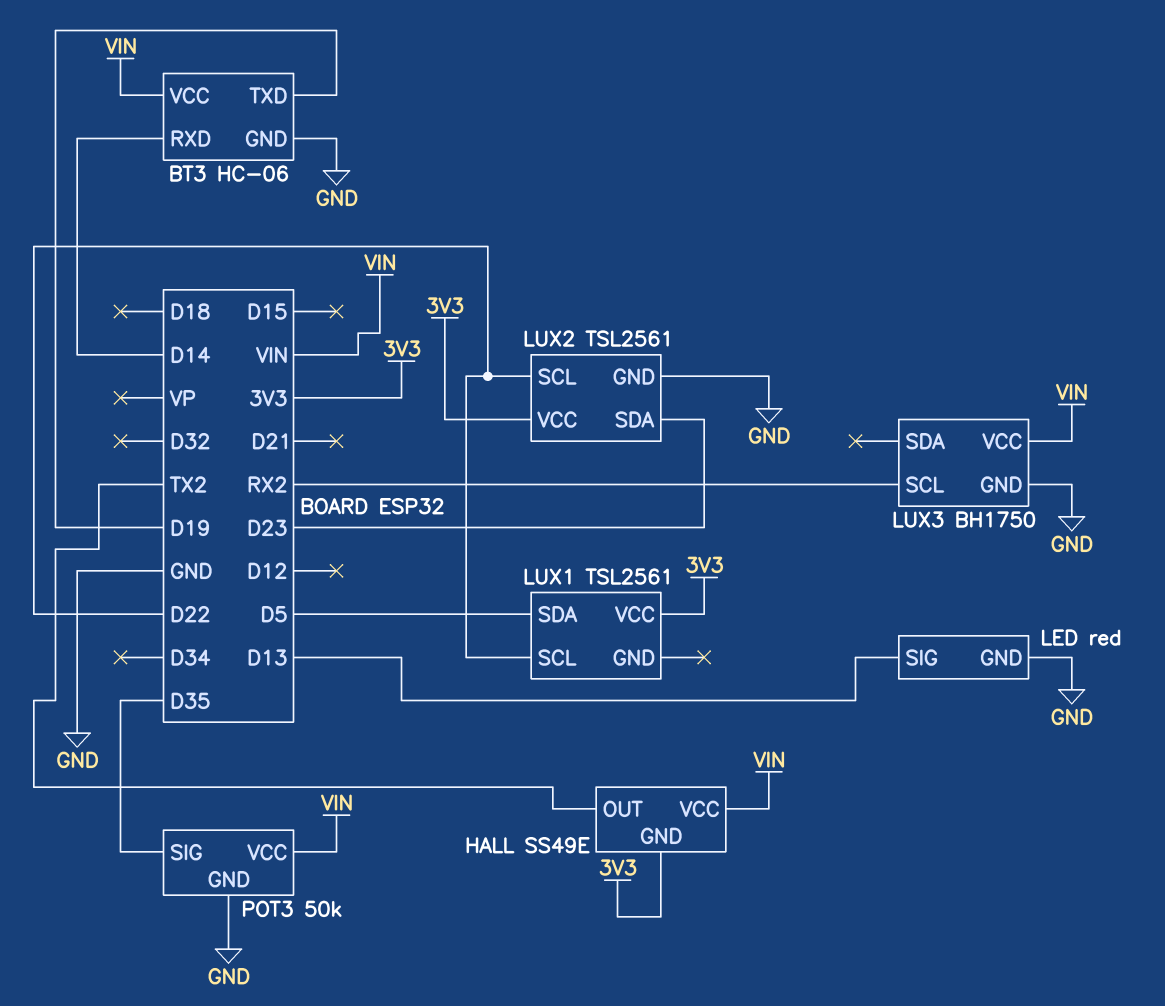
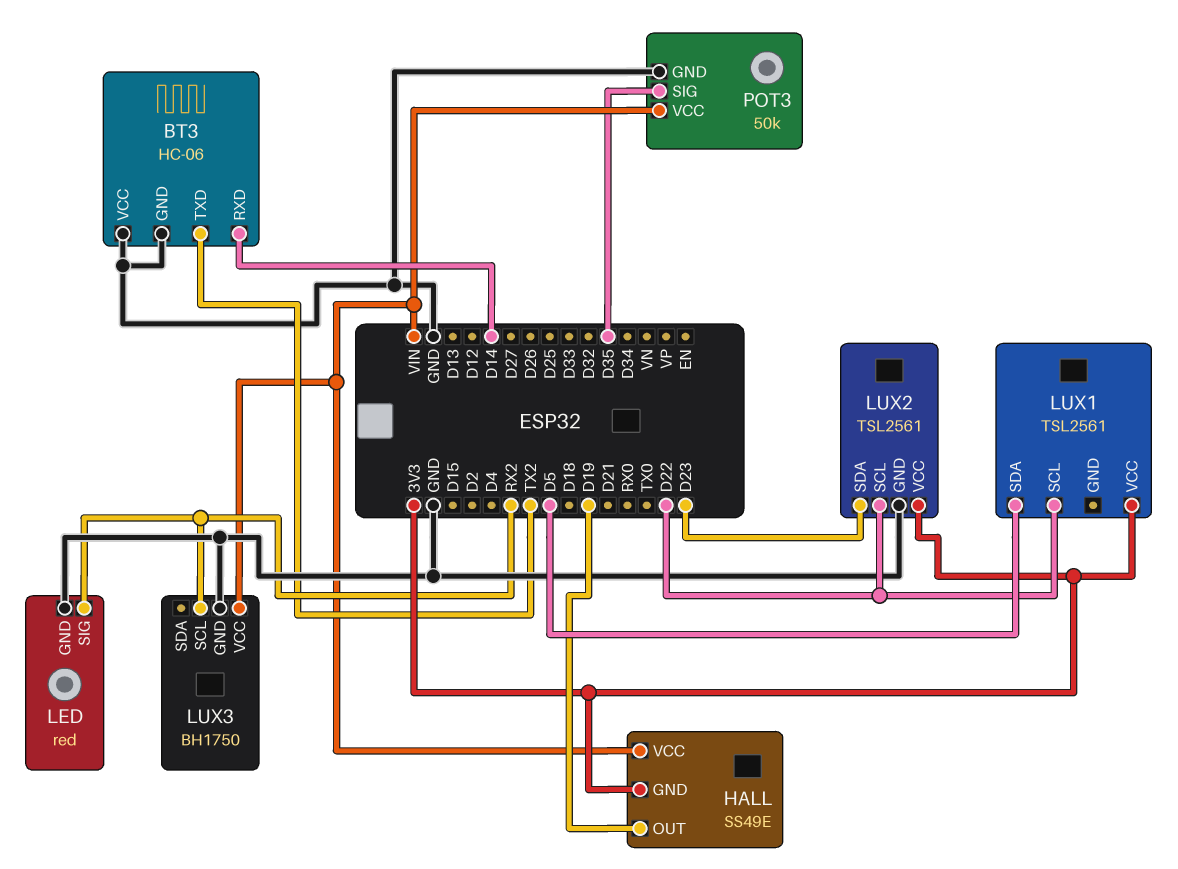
BT3 pin TXD: D19 -> TX2
BT3 pin VCC: VIN -> GND
HALL pin OUT: TX2 -> D19
LED pin SIG: D13 -> RX2

